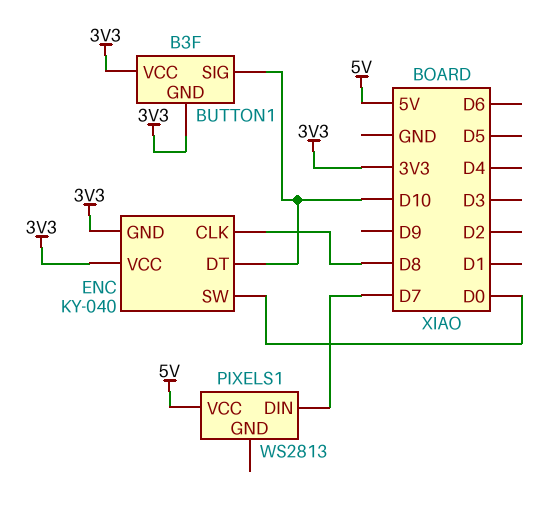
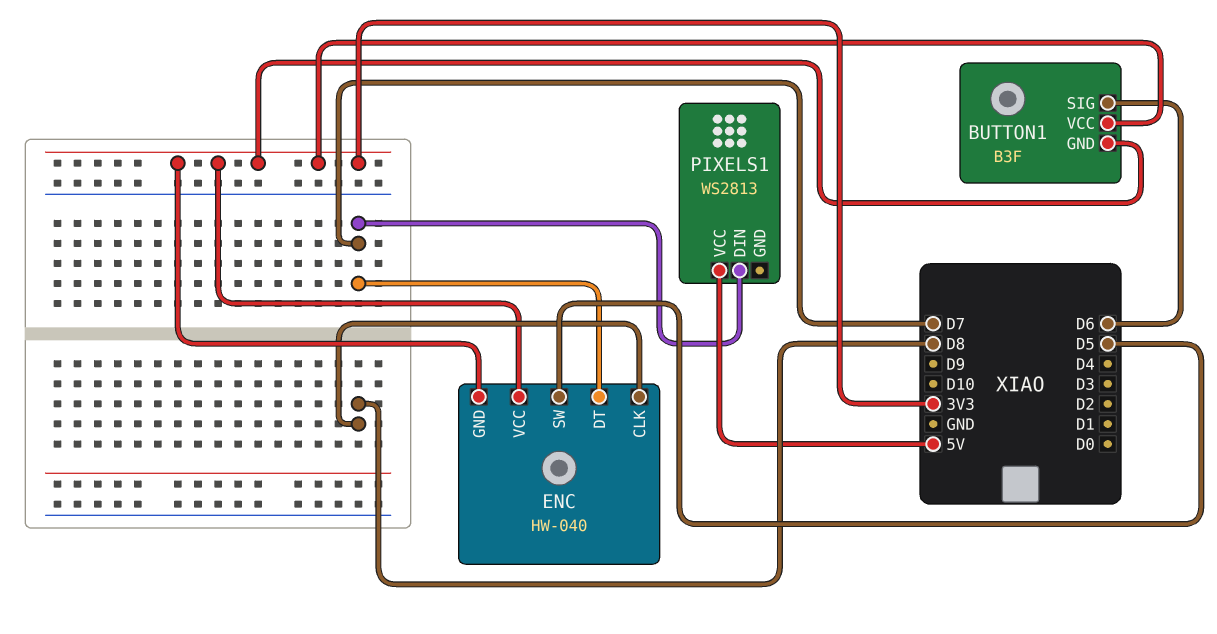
BUTTON1 pin SIG: D10 -> D6
ENC: KY-040 -> HW-040
ENC pin DT: D10 -> D7
ENC pin SW: D0 -> D5

